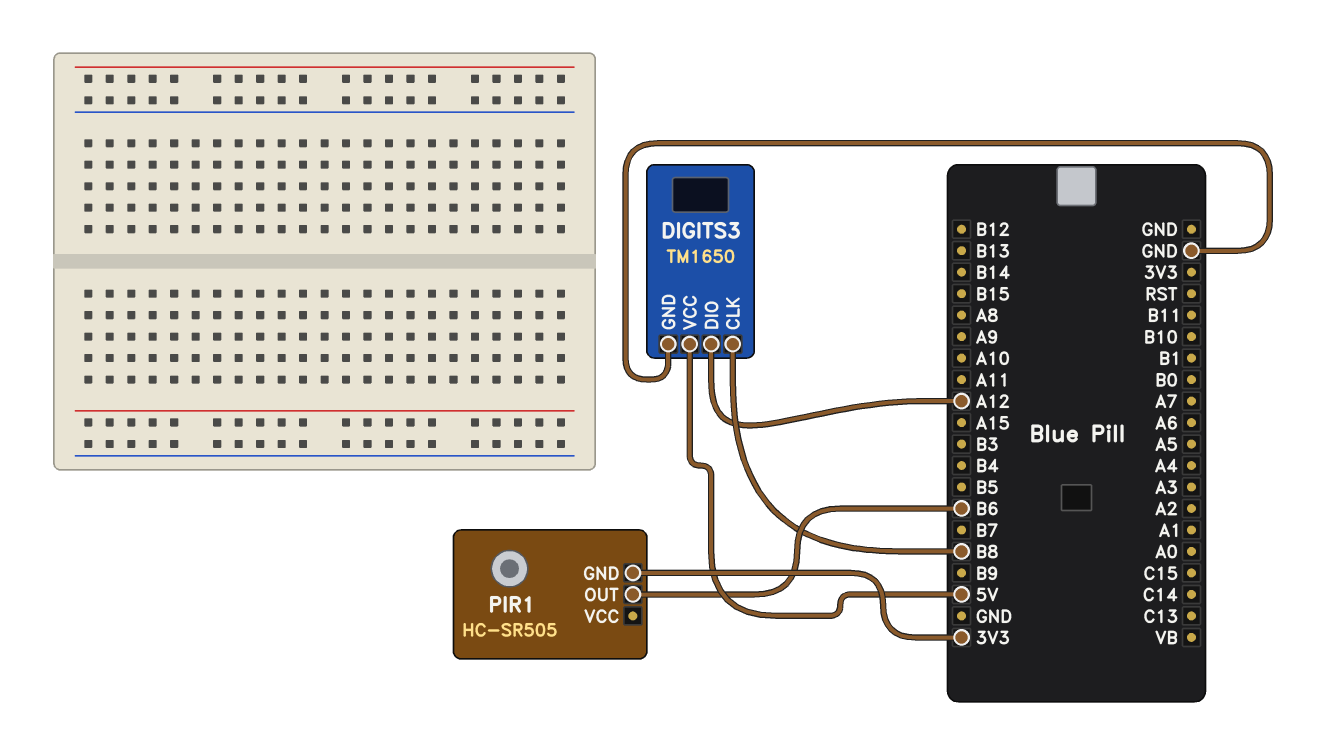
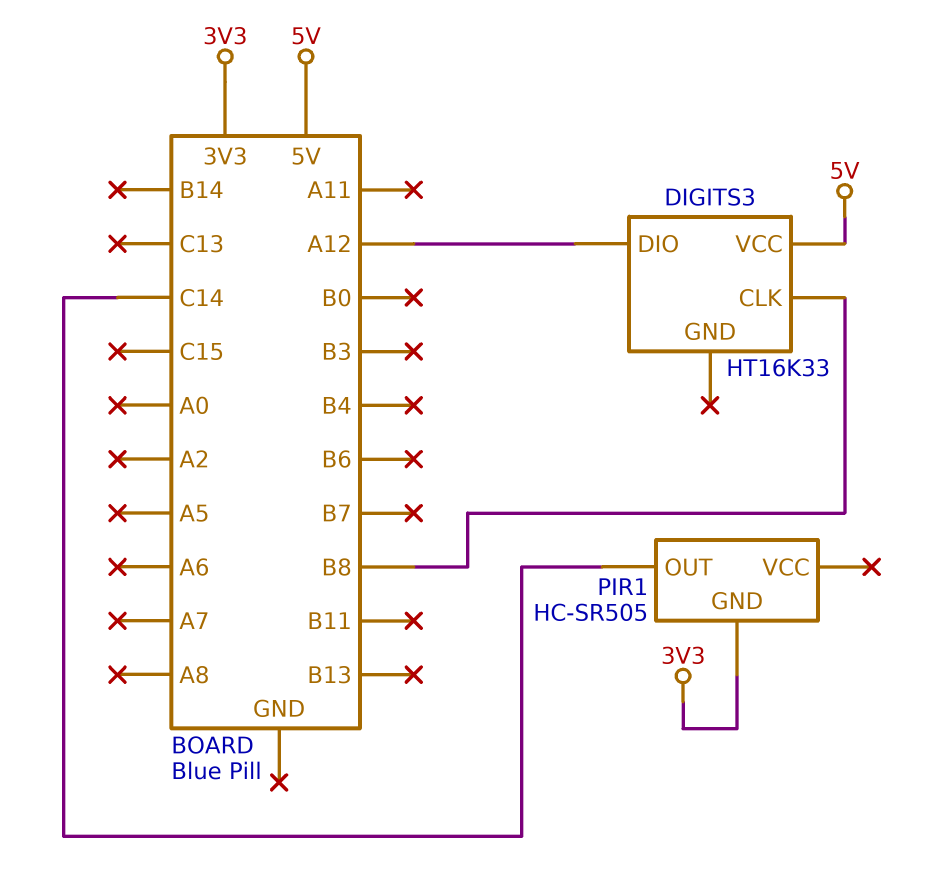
DIGITS3: TM1650 -> HT16K33
DIGITS3 pin GND: GND -> none
PIR1 pin OUT: B6 -> C14

